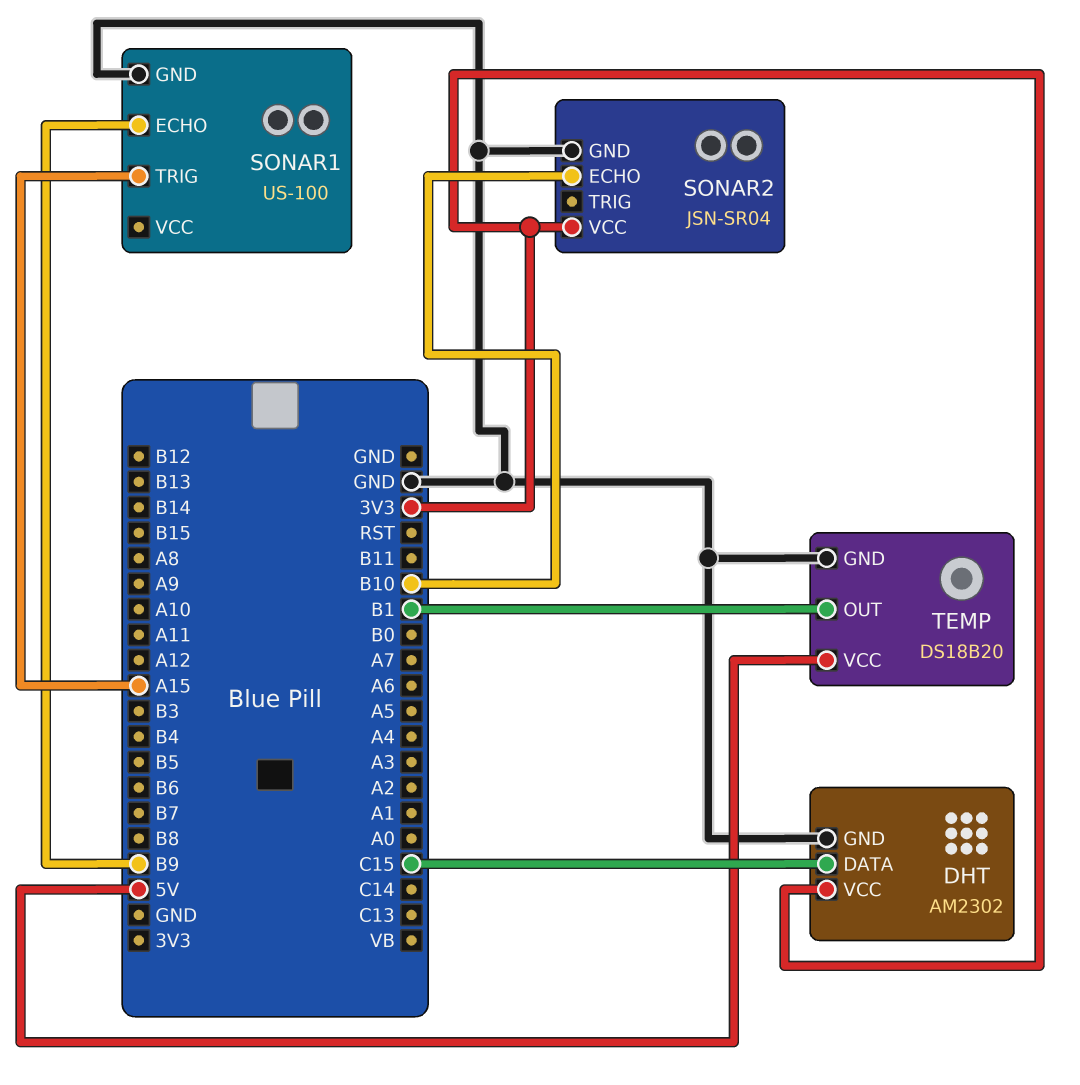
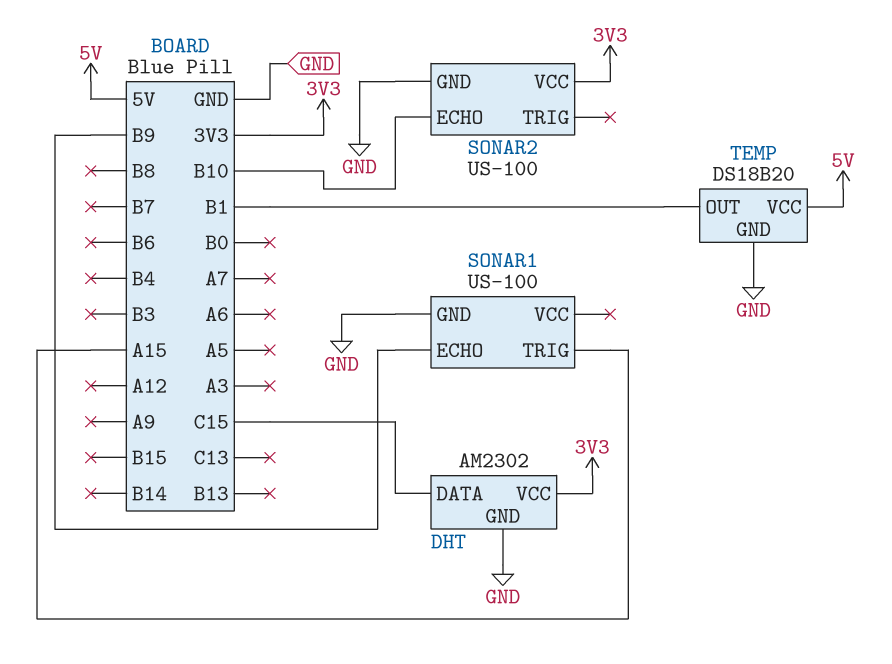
SONAR2: JSN-SR04 -> US-100

